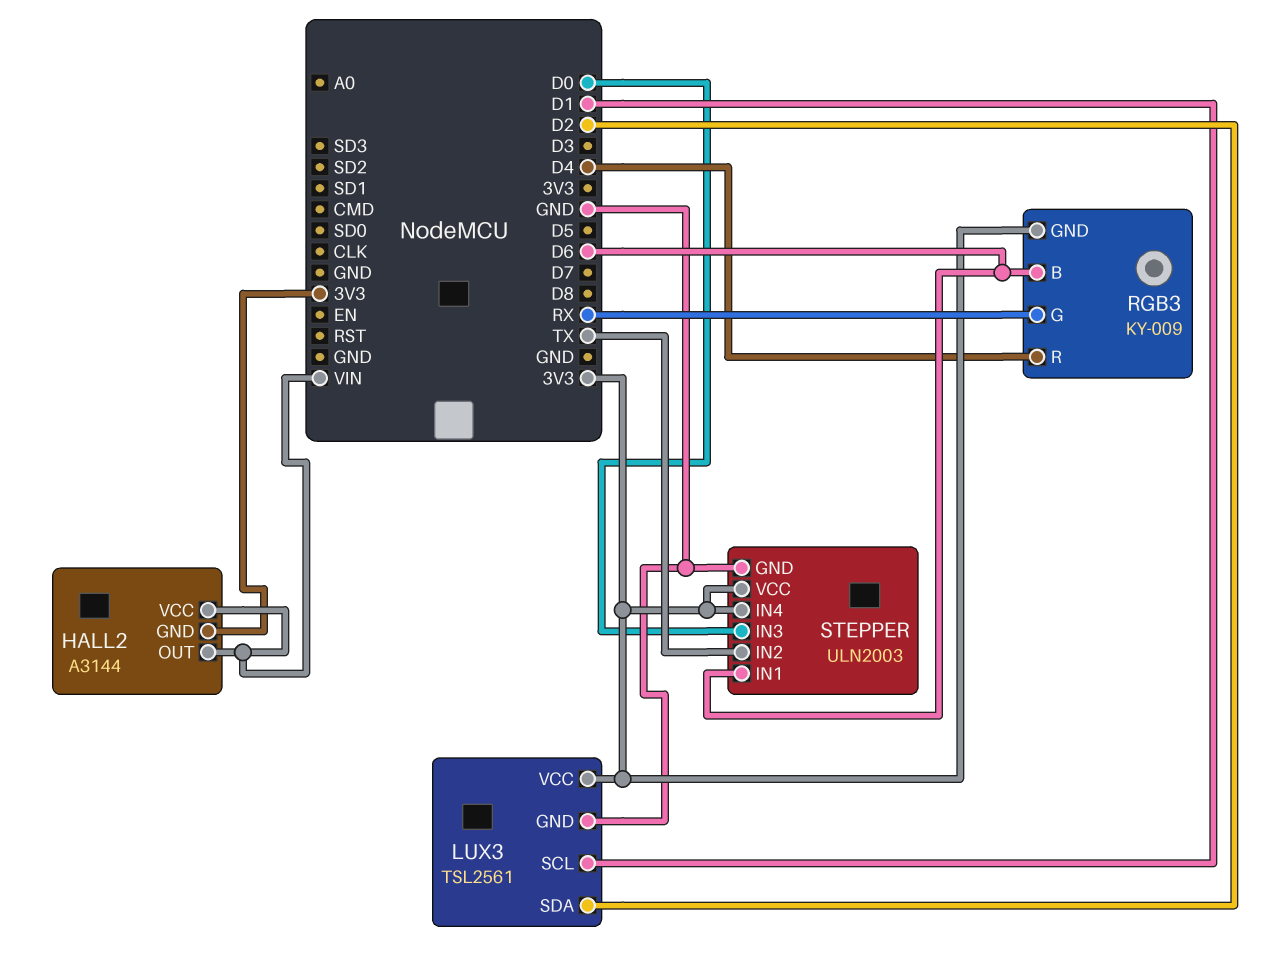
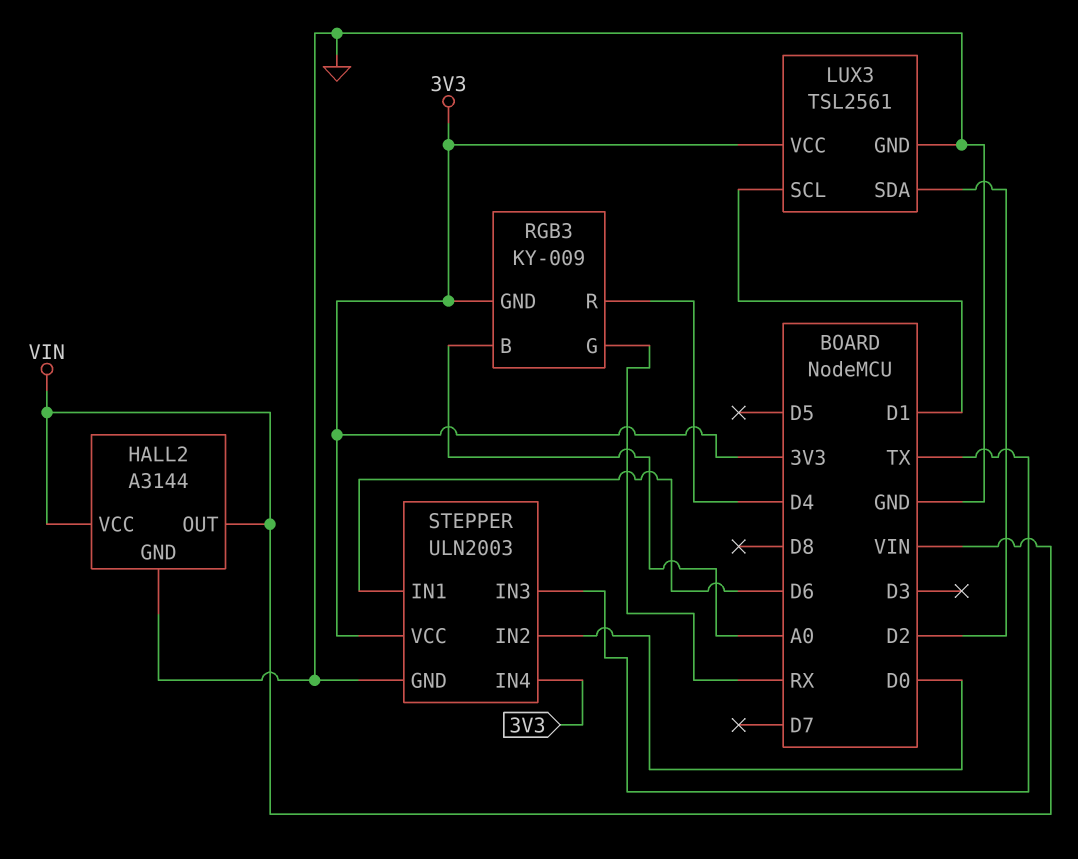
HALL2 pin GND: 3V3 -> GND
RGB3 pin B: D6 -> A0
STEPPER pin IN2: TX -> D0
STEPPER pin IN3: D0 -> TX

